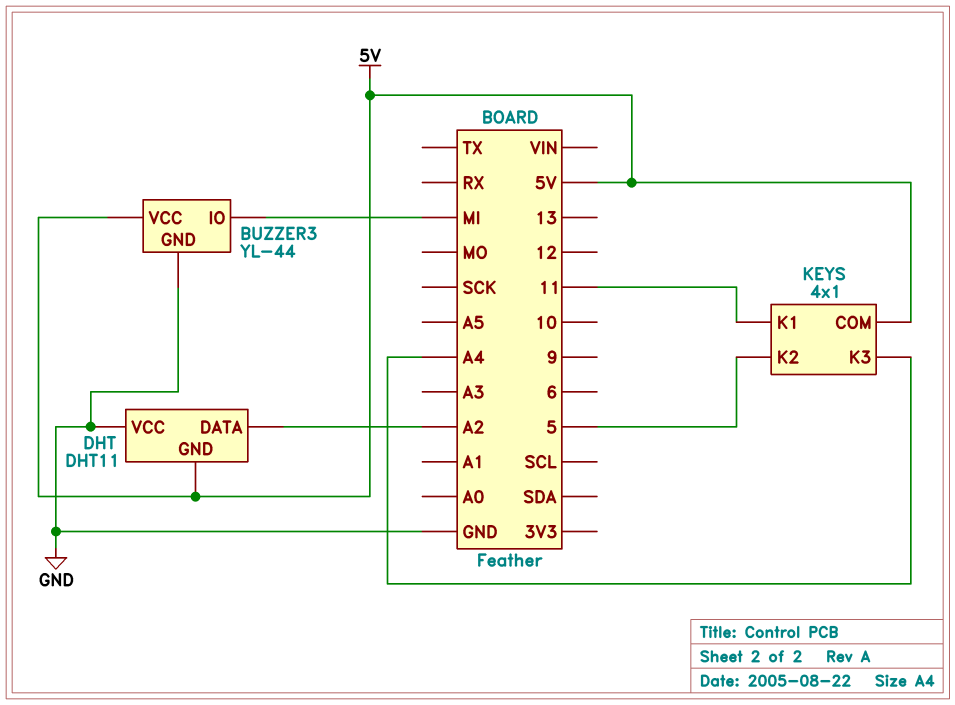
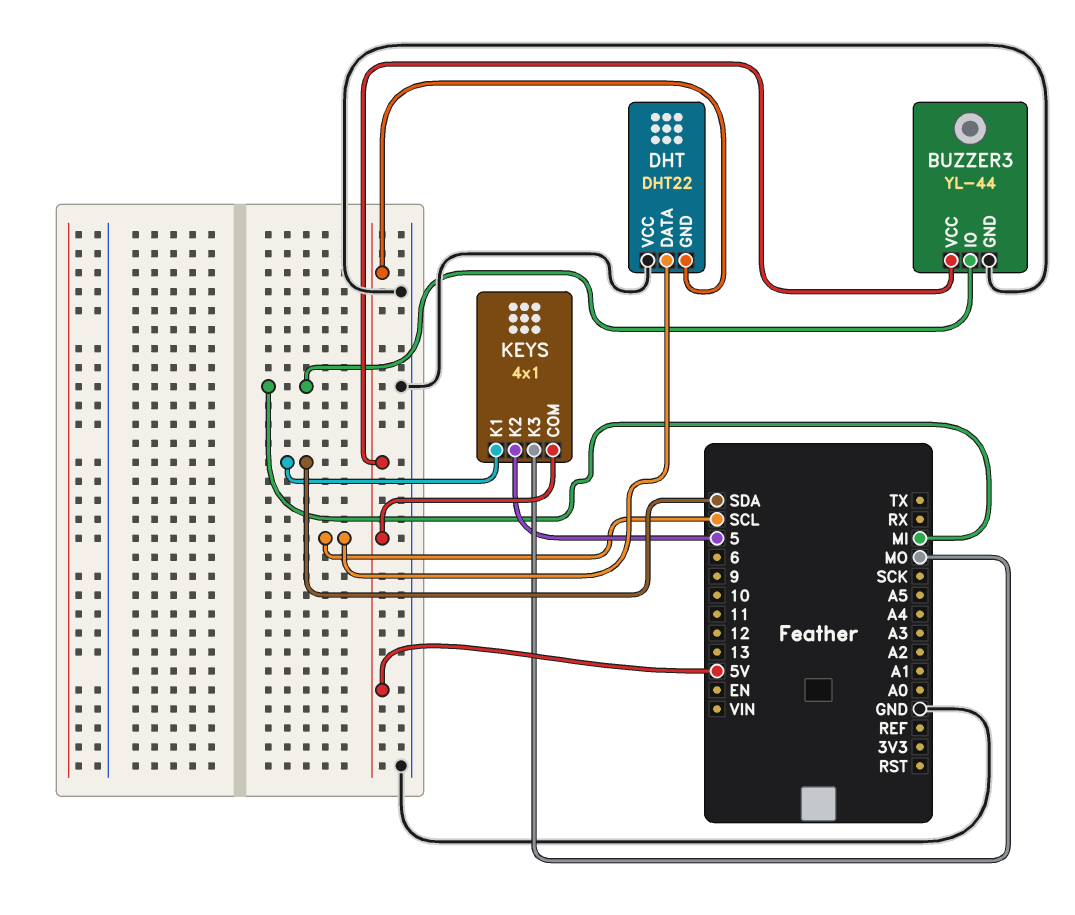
DHT: DHT11 -> DHT22
DHT pin DATA: A2 -> SCL
KEYS pin K1: 11 -> SDA
KEYS pin K3: A4 -> MO

